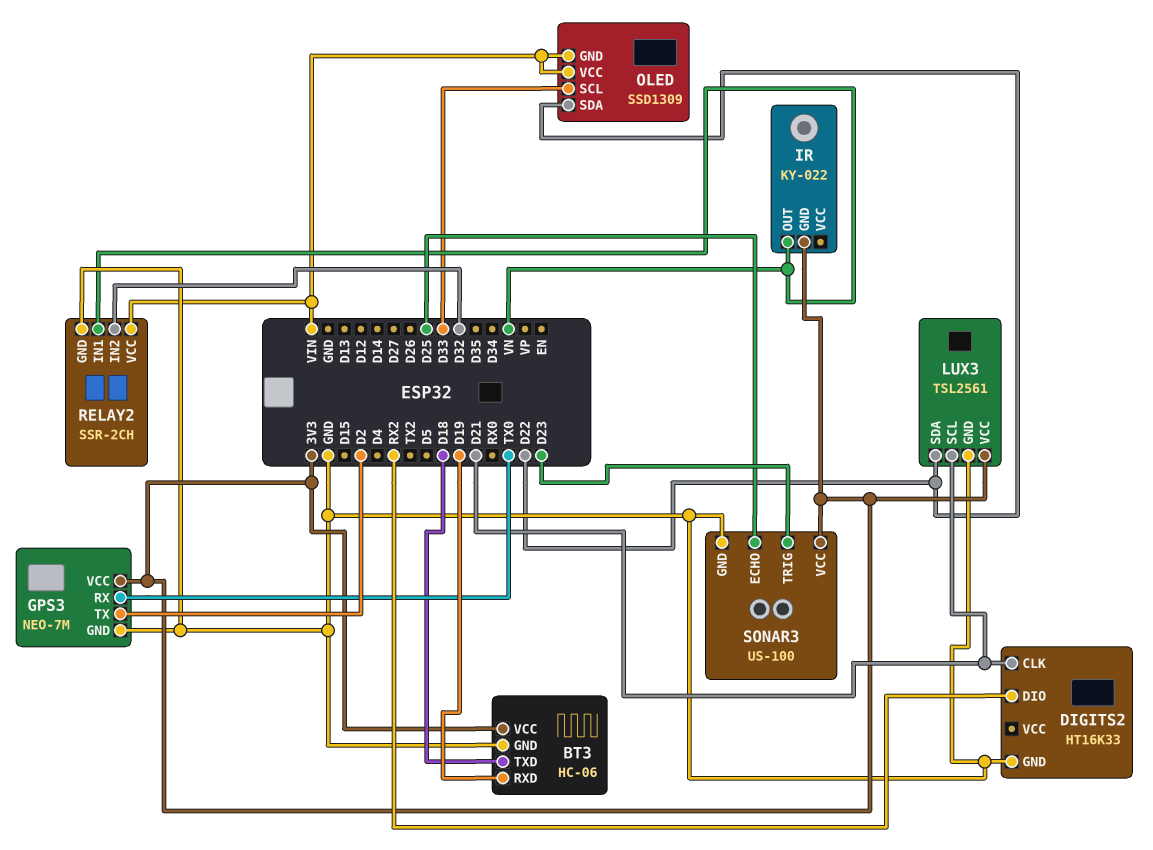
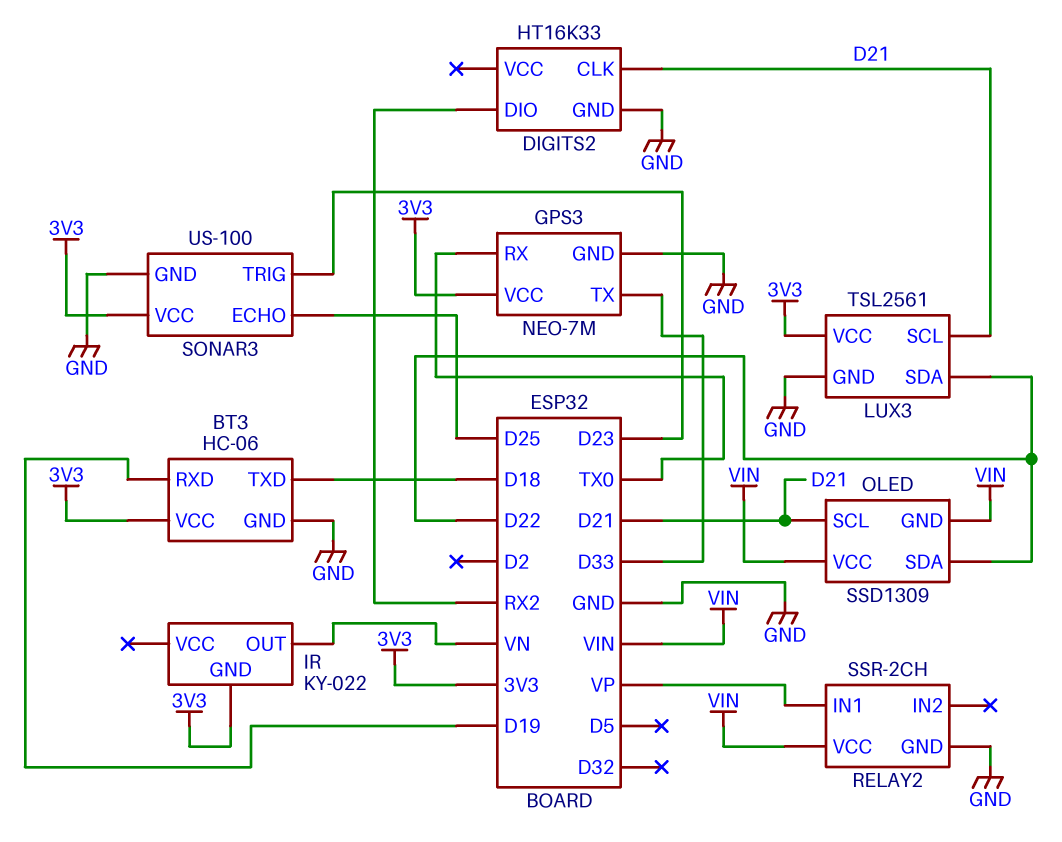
GPS3 pin TX: D2 -> D33
OLED pin SCL: D33 -> D21
RELAY2 pin IN1: VN -> VP
RELAY2 pin IN2: D32 -> none

